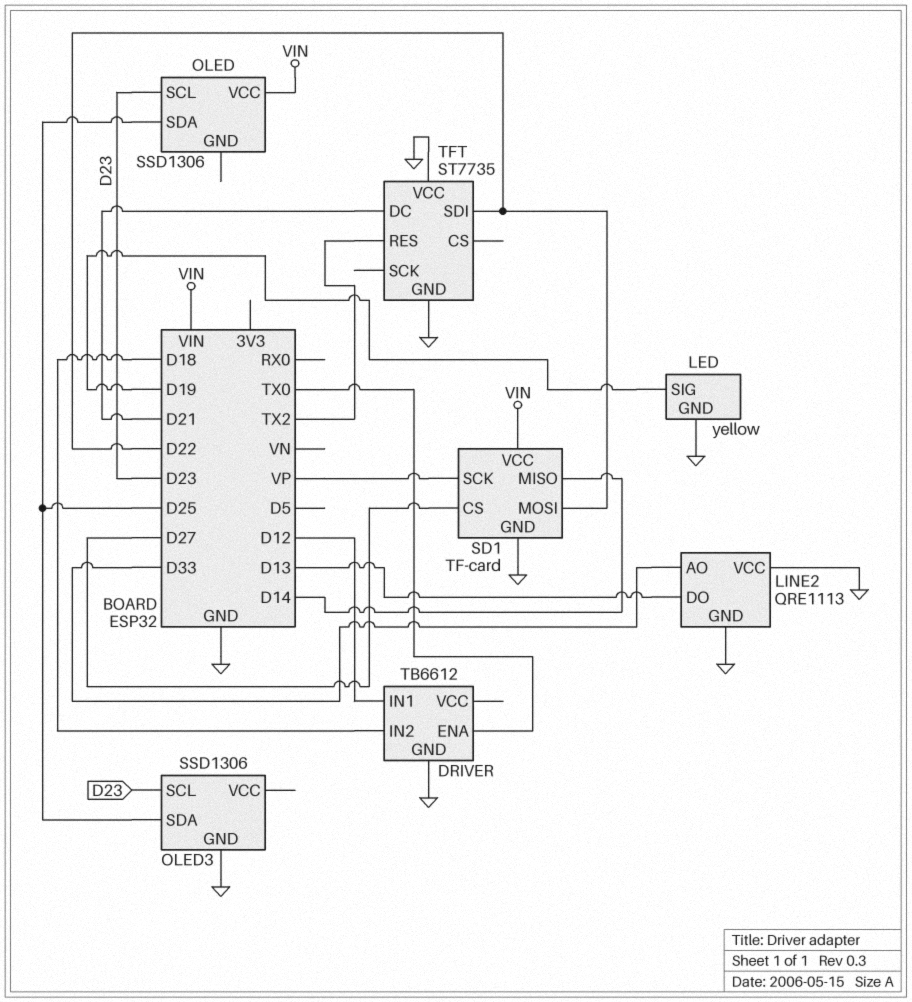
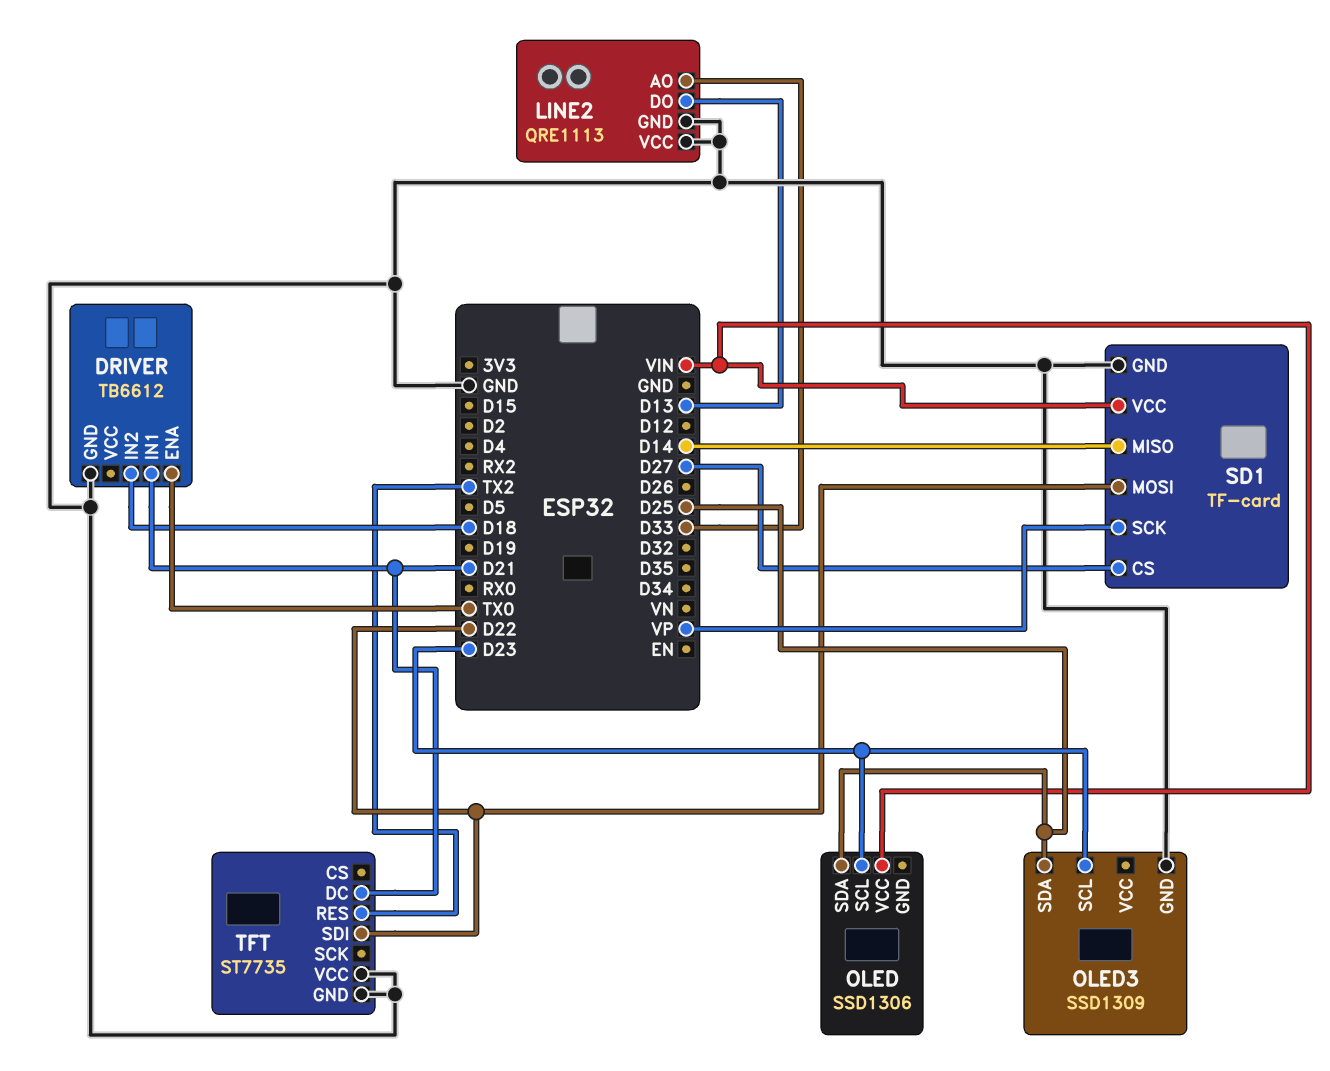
DRIVER pin IN1: D12 -> D21
LED: yellow -> none
LED pin GND: GND -> none
LED pin SIG: D19 -> none
OLED3: SSD1306 -> SSD1309

